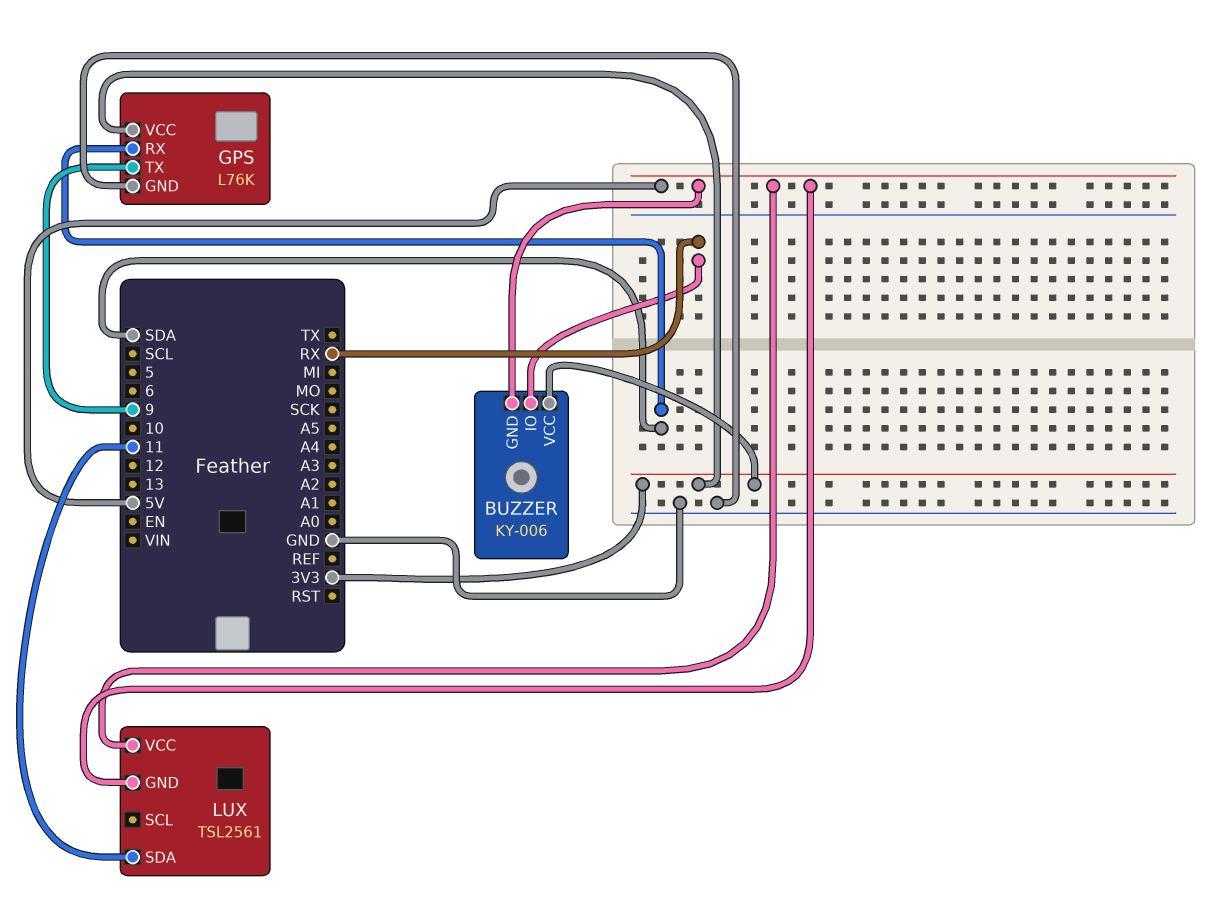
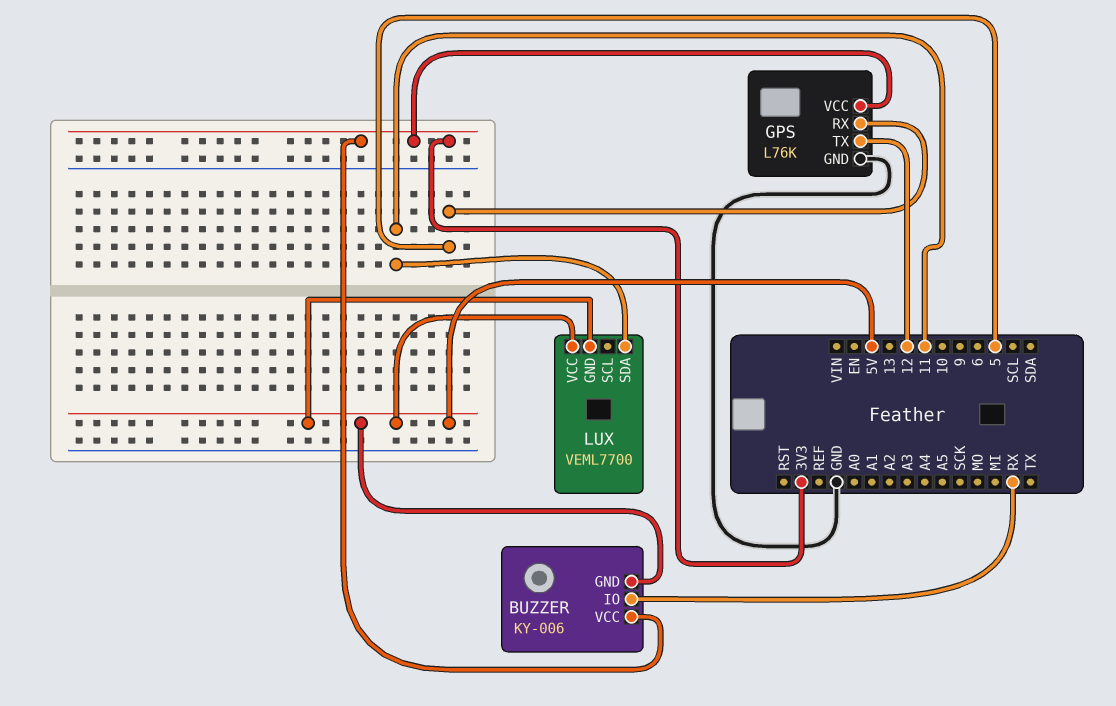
GPS pin RX: SDA -> 5
GPS pin TX: 9 -> 12
LUX: TSL2561 -> VEML7700

